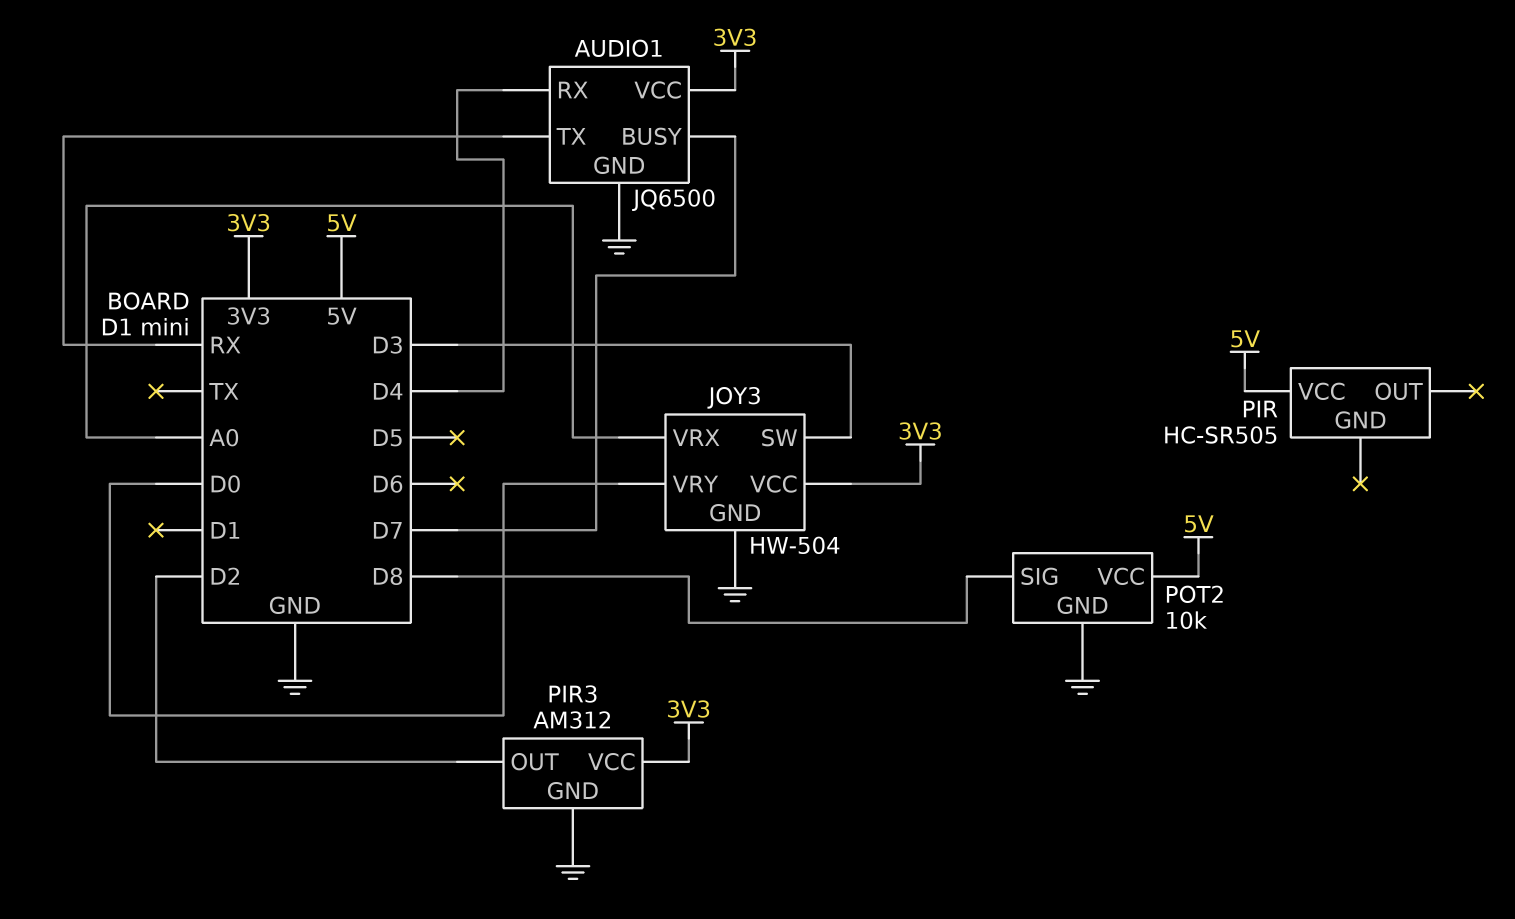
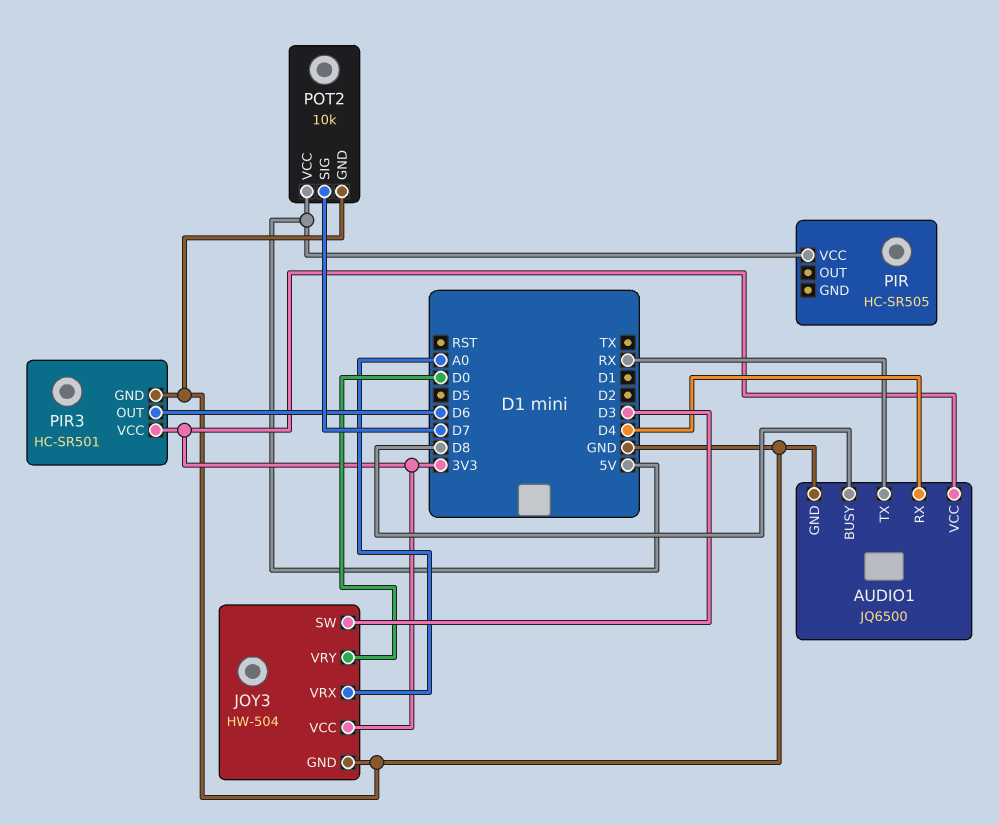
AUDIO1 pin BUSY: D7 -> D8
PIR3: AM312 -> HC-SR501
PIR3 pin OUT: D2 -> D6
POT2 pin SIG: D8 -> D7

